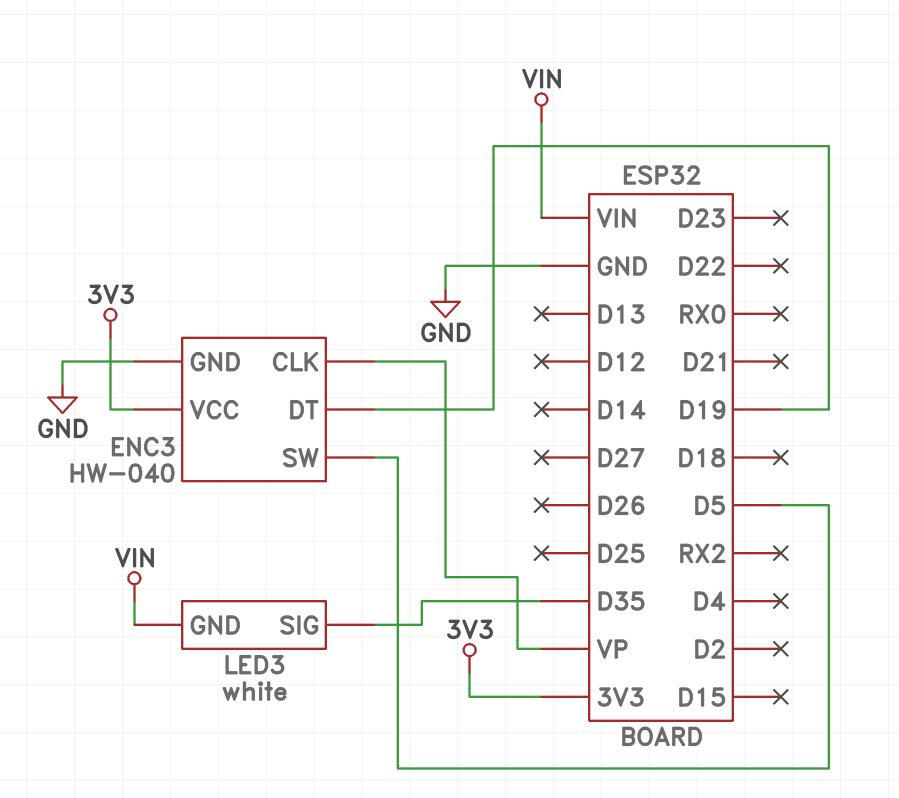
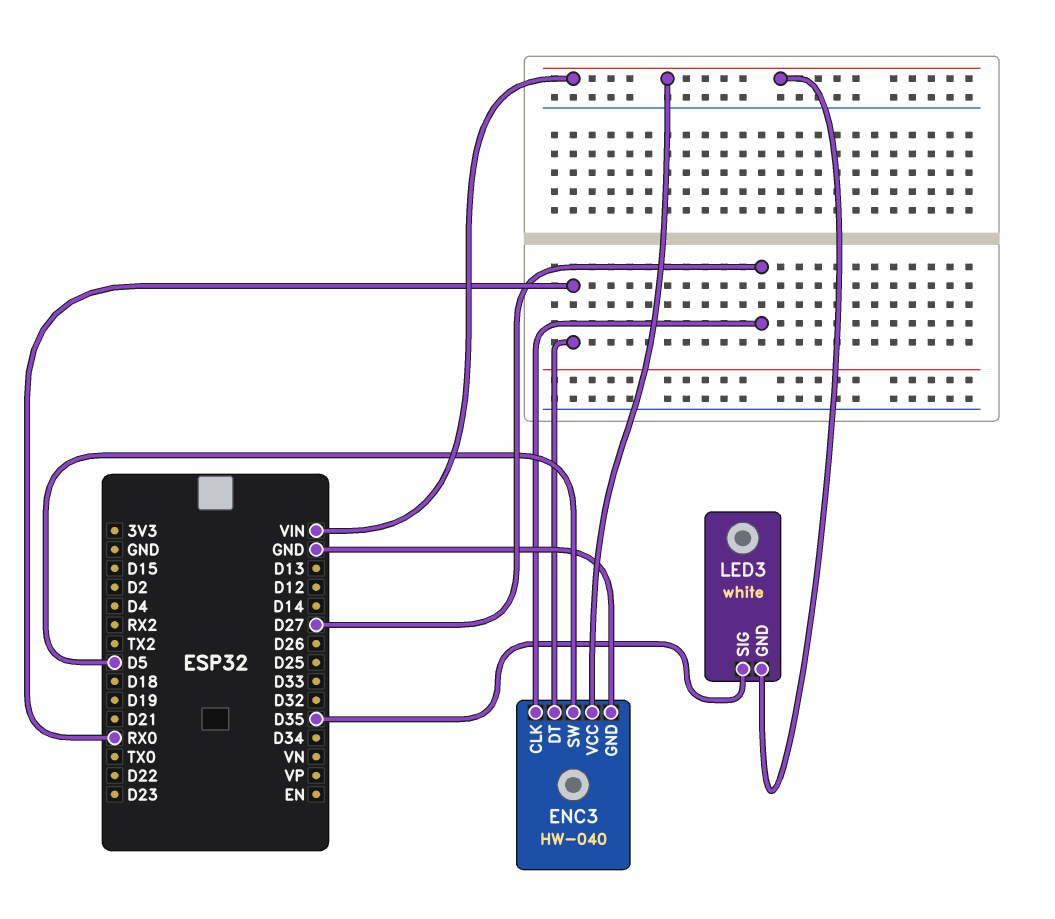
ENC3 pin CLK: VP -> D27
ENC3 pin DT: D19 -> RX0
ENC3 pin VCC: 3V3 -> VIN

